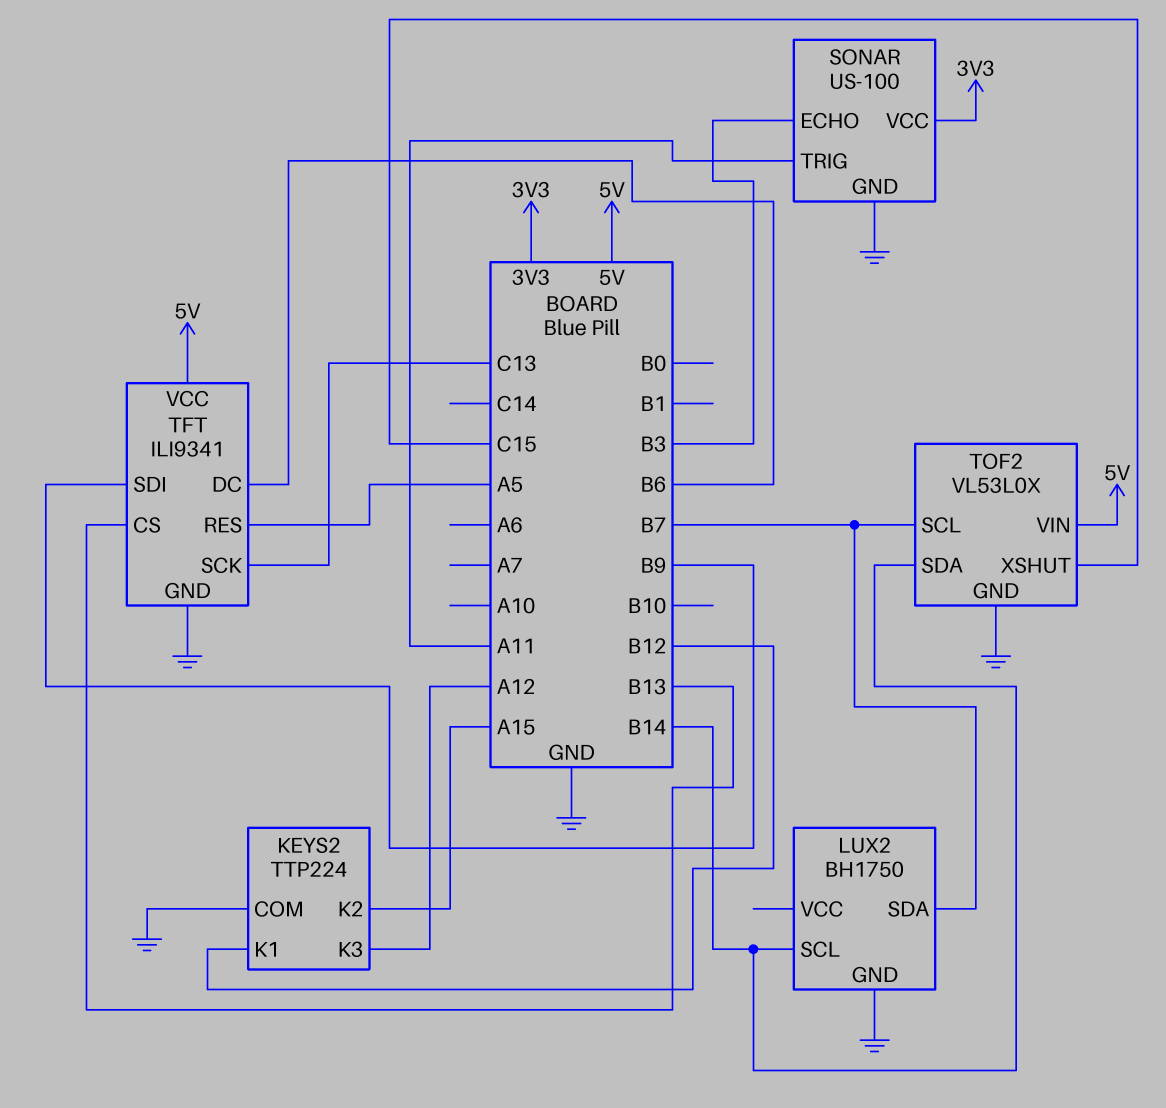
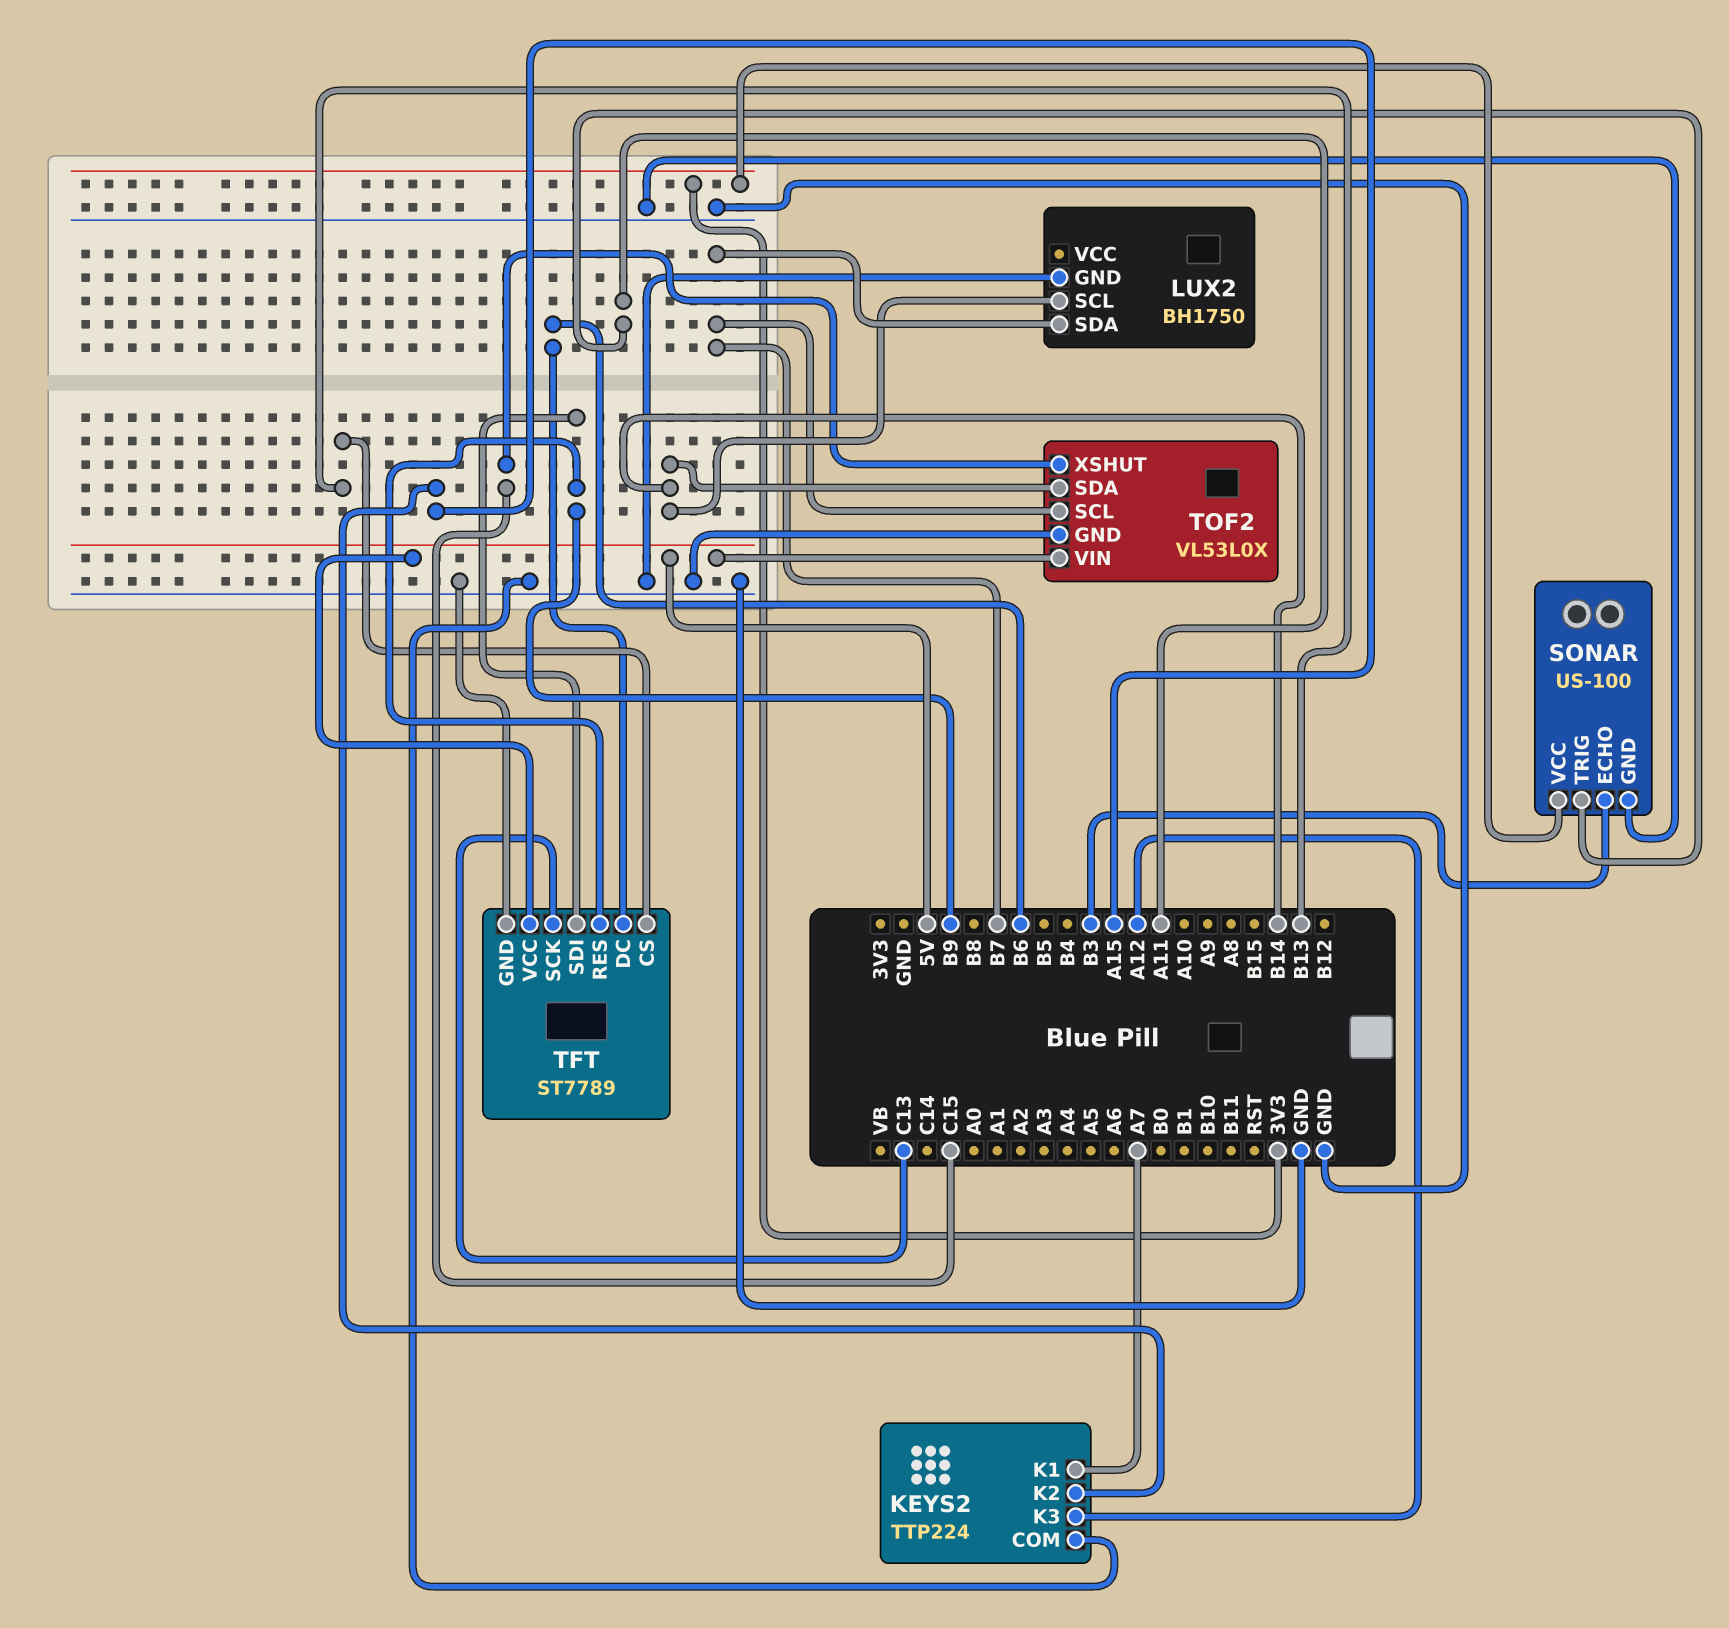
KEYS2 pin K1: B12 -> A7
TFT: ILI9341 -> ST7789
TFT pin RES: A5 -> B9

